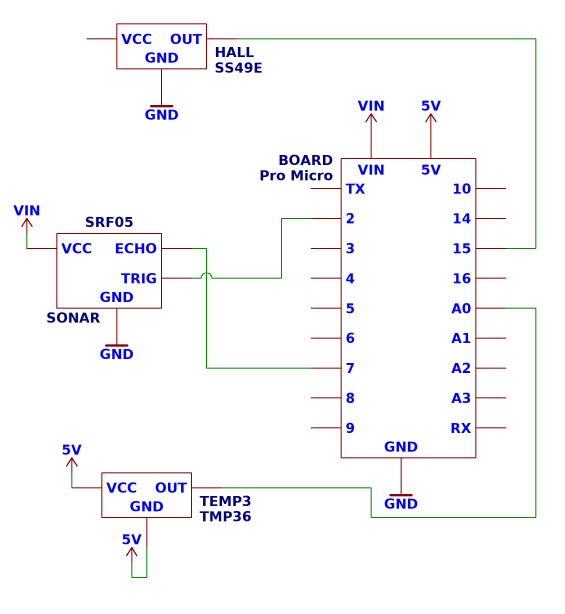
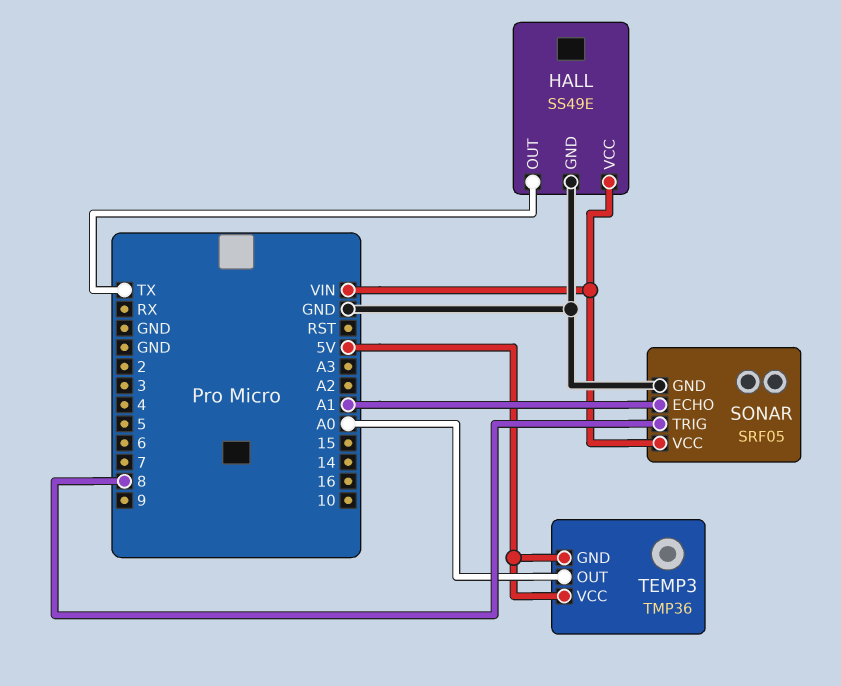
HALL pin OUT: 15 -> TX
HALL pin VCC: none -> VIN
SONAR pin ECHO: 7 -> A1
SONAR pin TRIG: 2 -> 8

